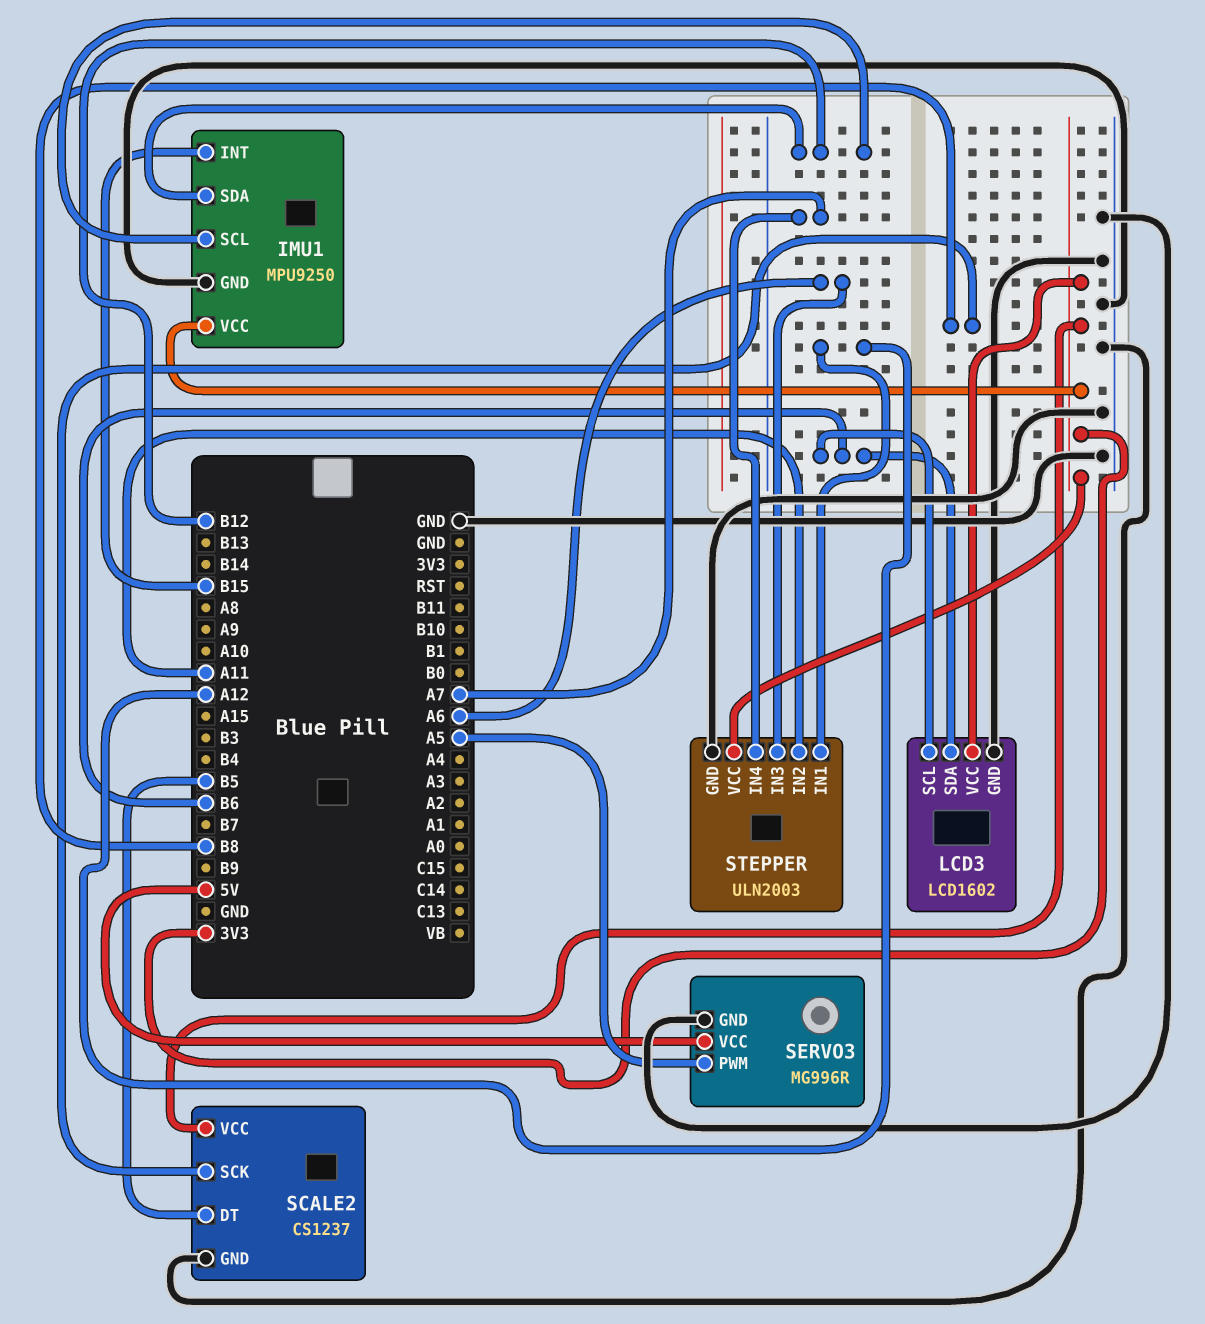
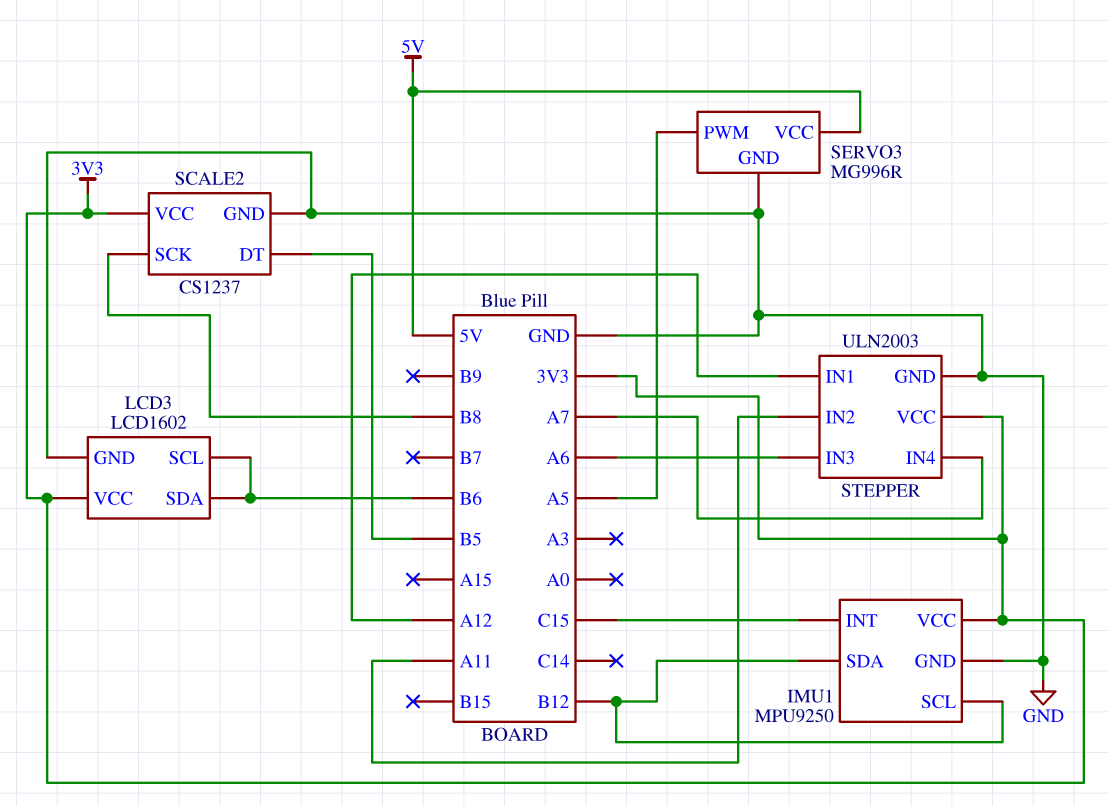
IMU1 pin INT: B15 -> C15

